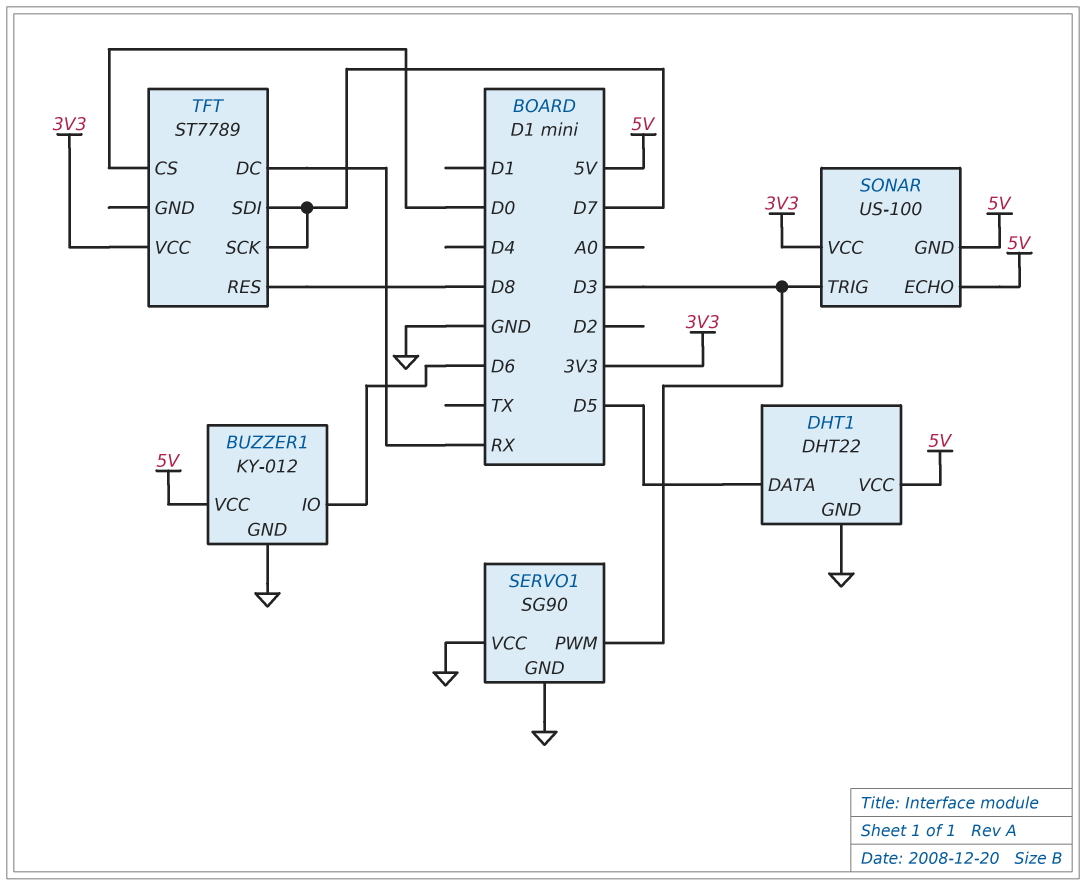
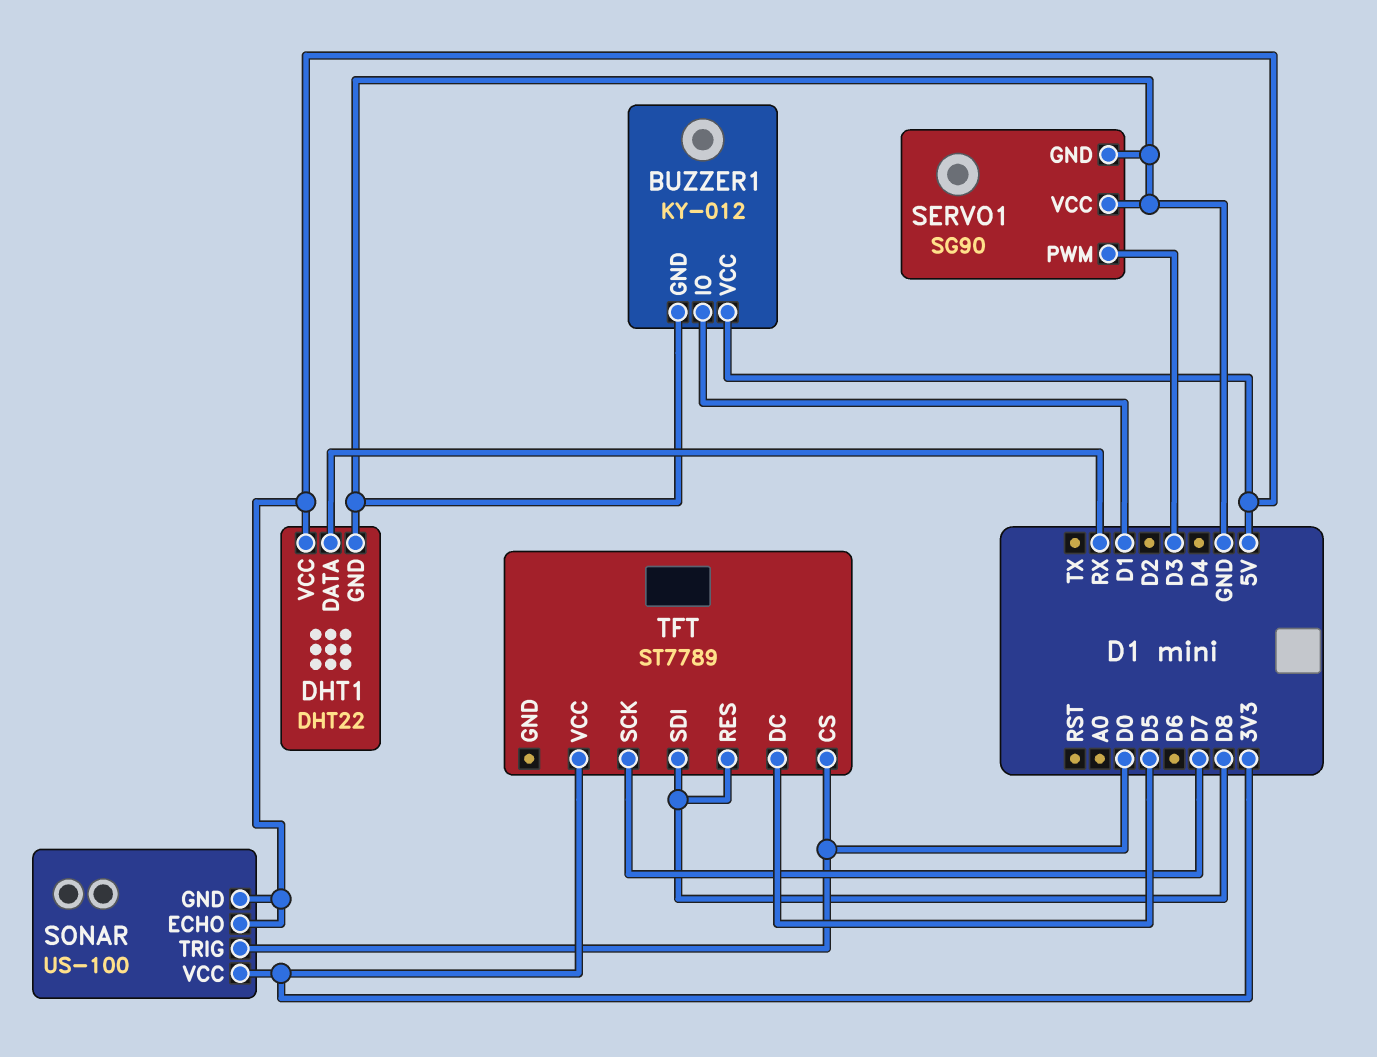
BUZZER1 pin IO: D6 -> D1
DHT1 pin DATA: D5 -> RX
SONAR pin TRIG: D3 -> D0
TFT pin DC: RX -> D5
TFT pin SDI: D7 -> D8

